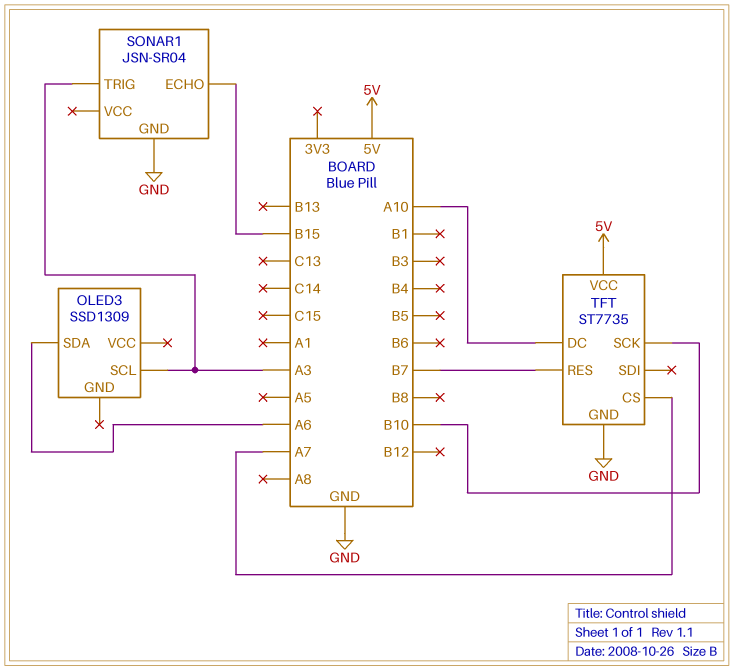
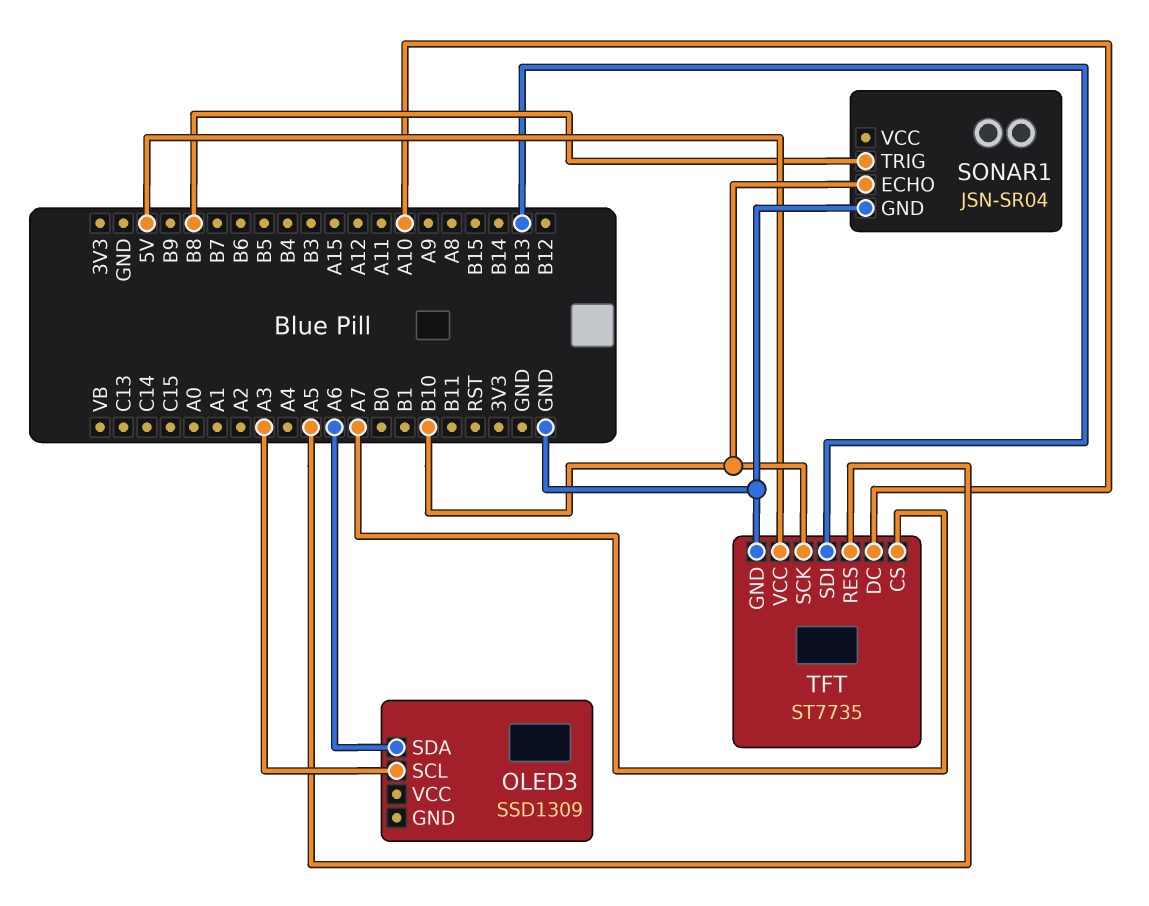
SONAR1 pin ECHO: B15 -> B10
SONAR1 pin TRIG: A3 -> B8
TFT pin RES: B7 -> A5
TFT pin SDI: none -> B13

